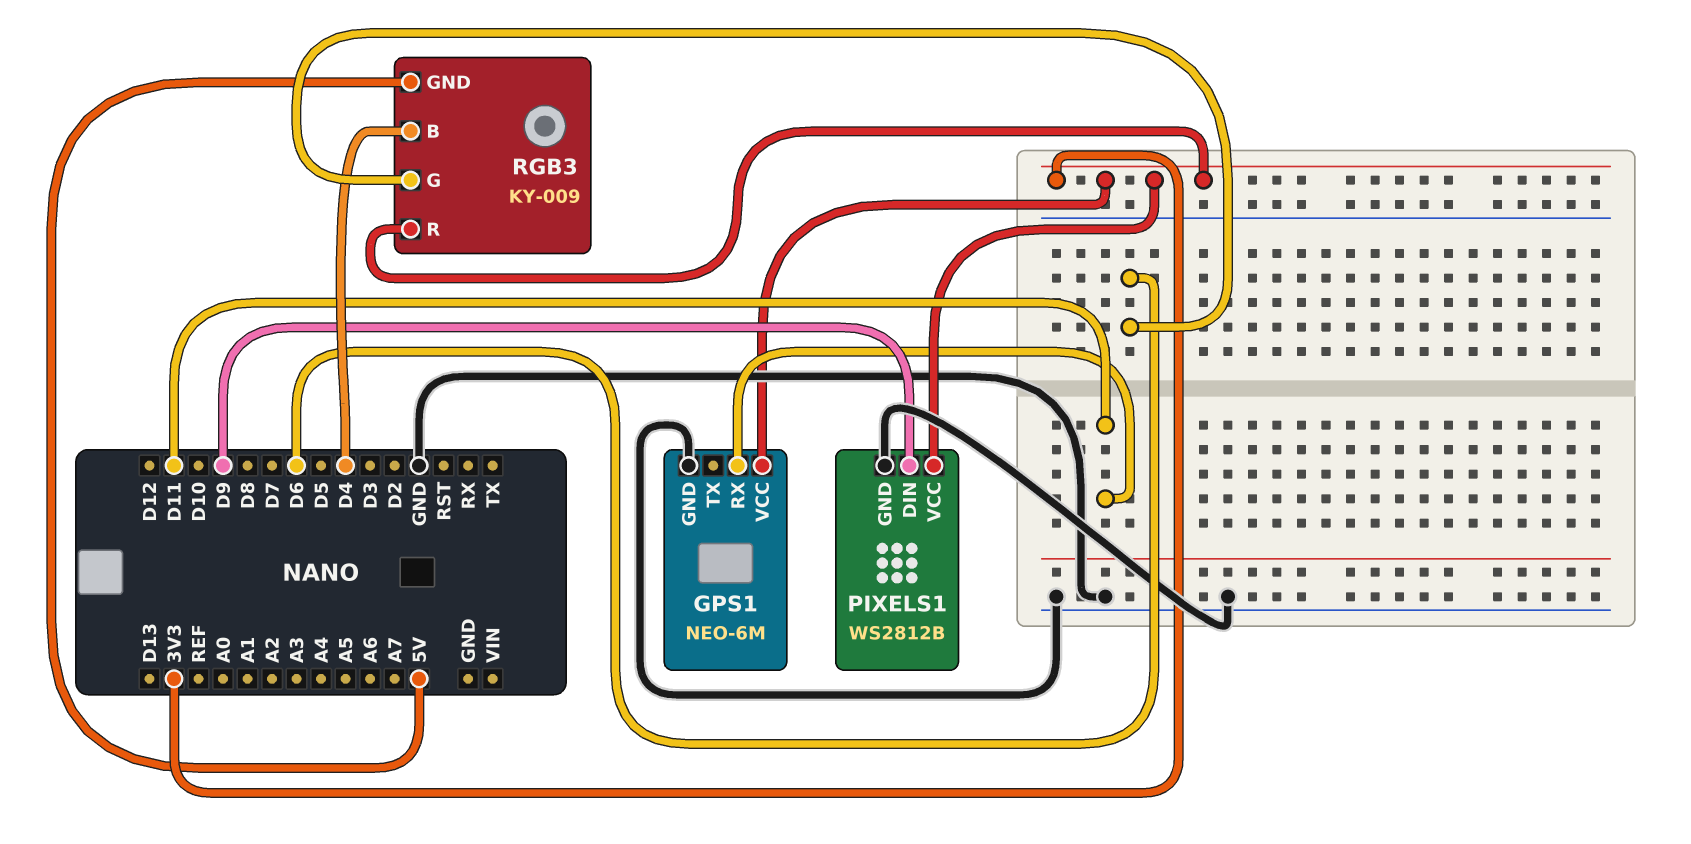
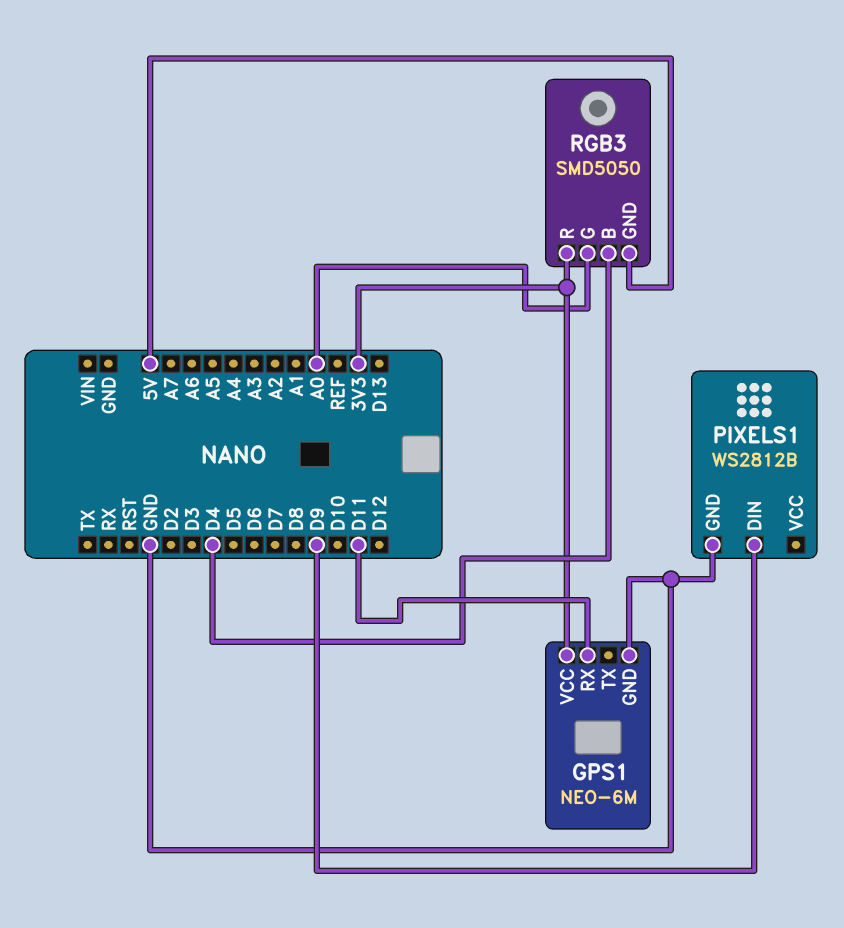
PIXELS1 pin VCC: 3V3 -> none
RGB3: KY-009 -> SMD5050
RGB3 pin G: D6 -> A0

